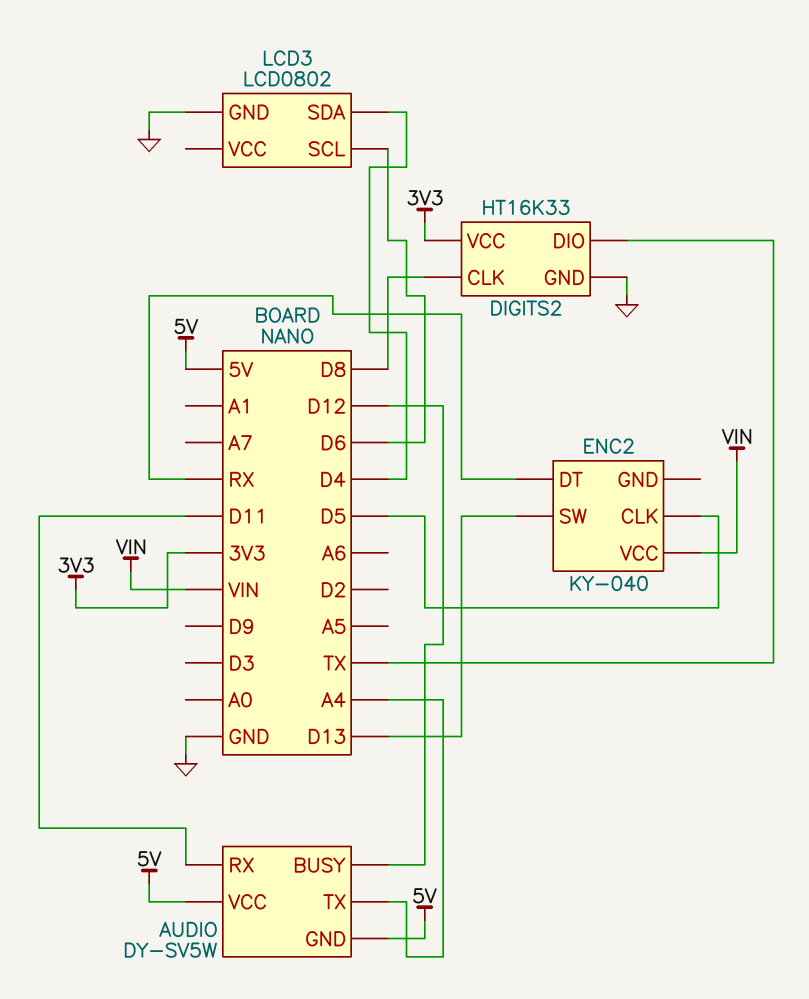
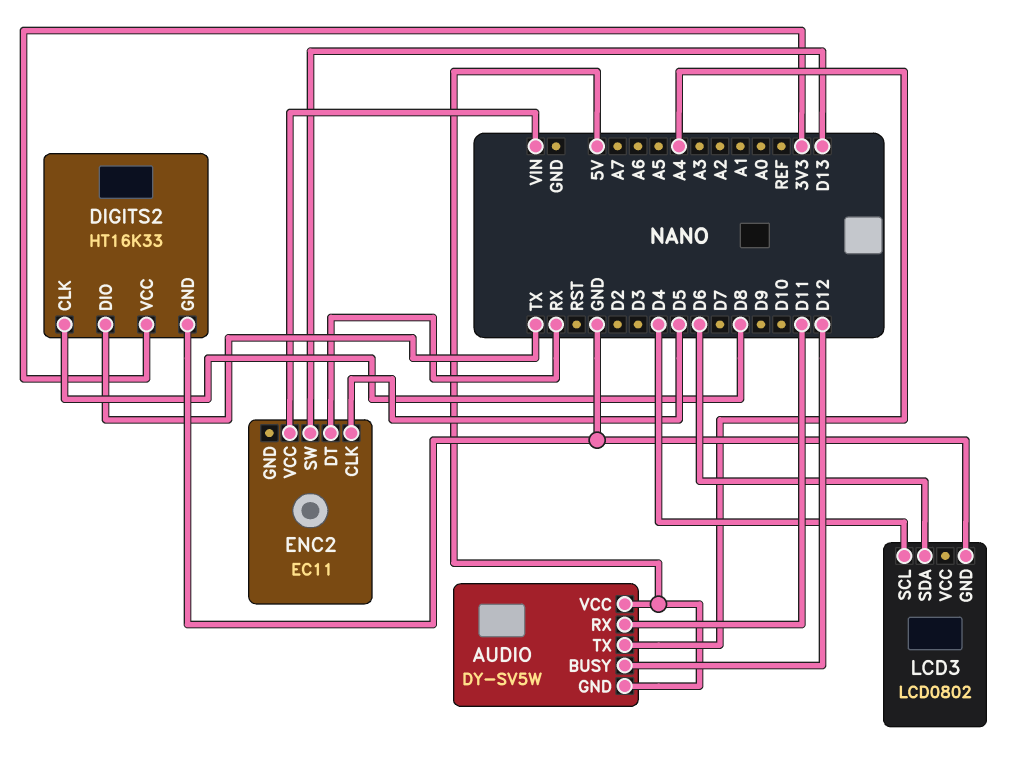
ENC2: KY-040 -> EC11
LCD3 pin SCL: D6 -> D4
LCD3 pin SDA: D4 -> D6

